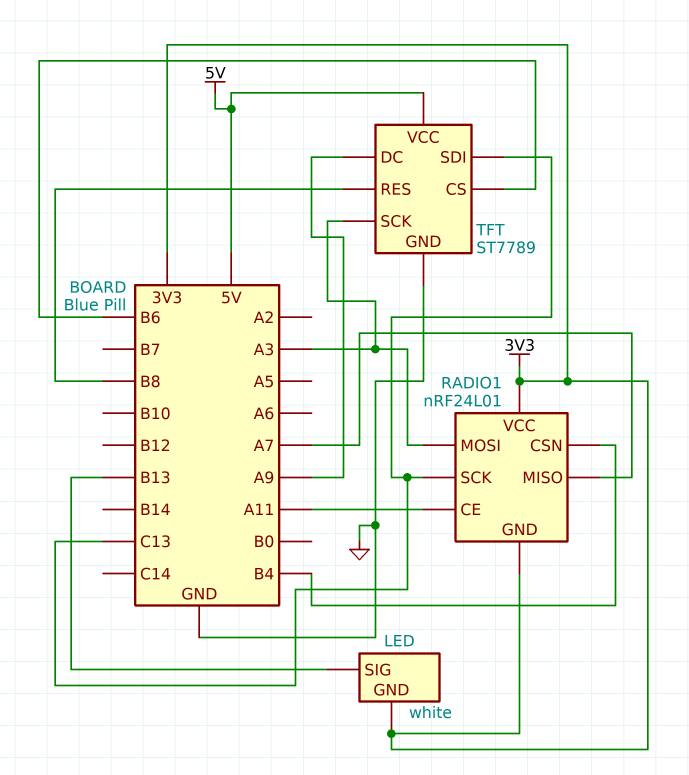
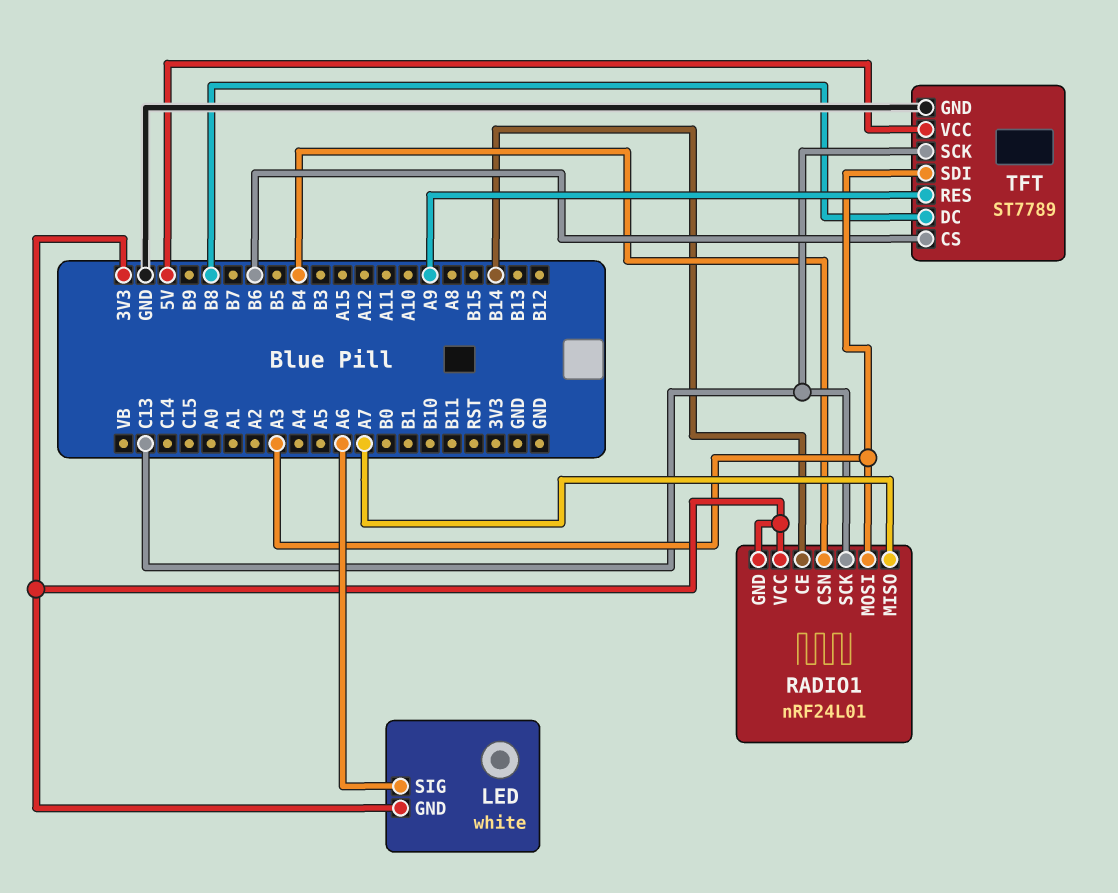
LED pin SIG: B13 -> A6
RADIO1 pin CE: A11 -> B14
TFT pin DC: A9 -> B8
TFT pin RES: B8 -> A9
TFT pin SCK: A3 -> C13
TFT pin SDI: C13 -> A3

